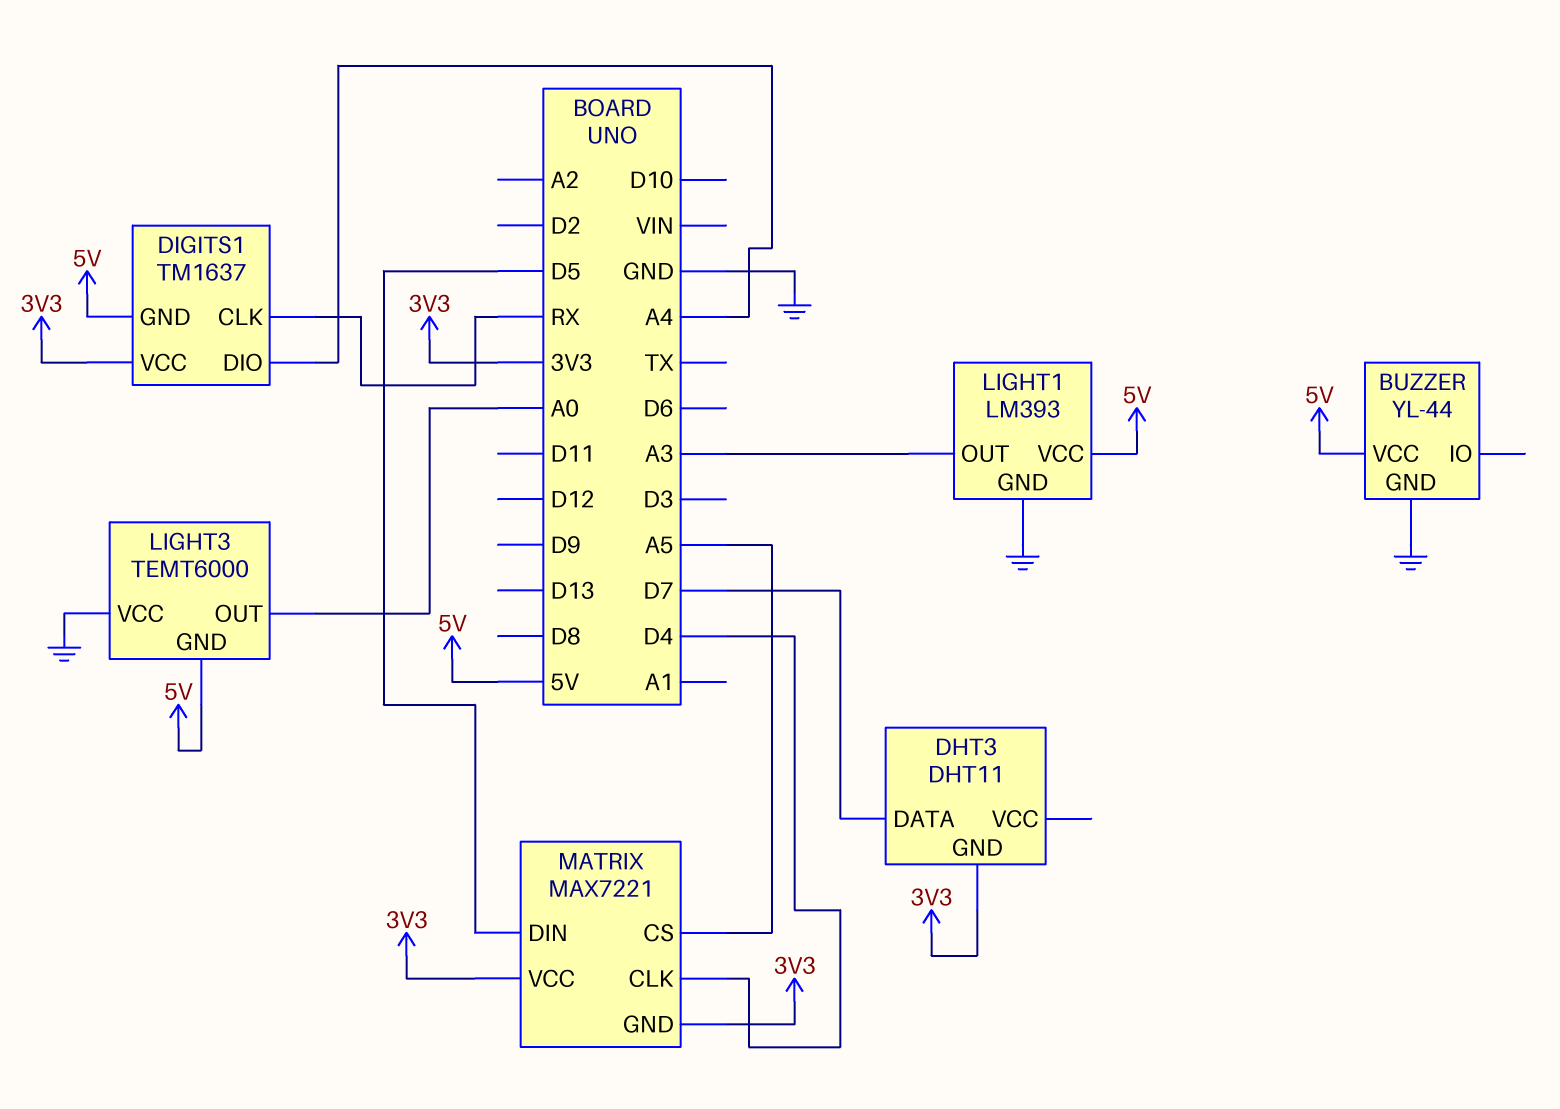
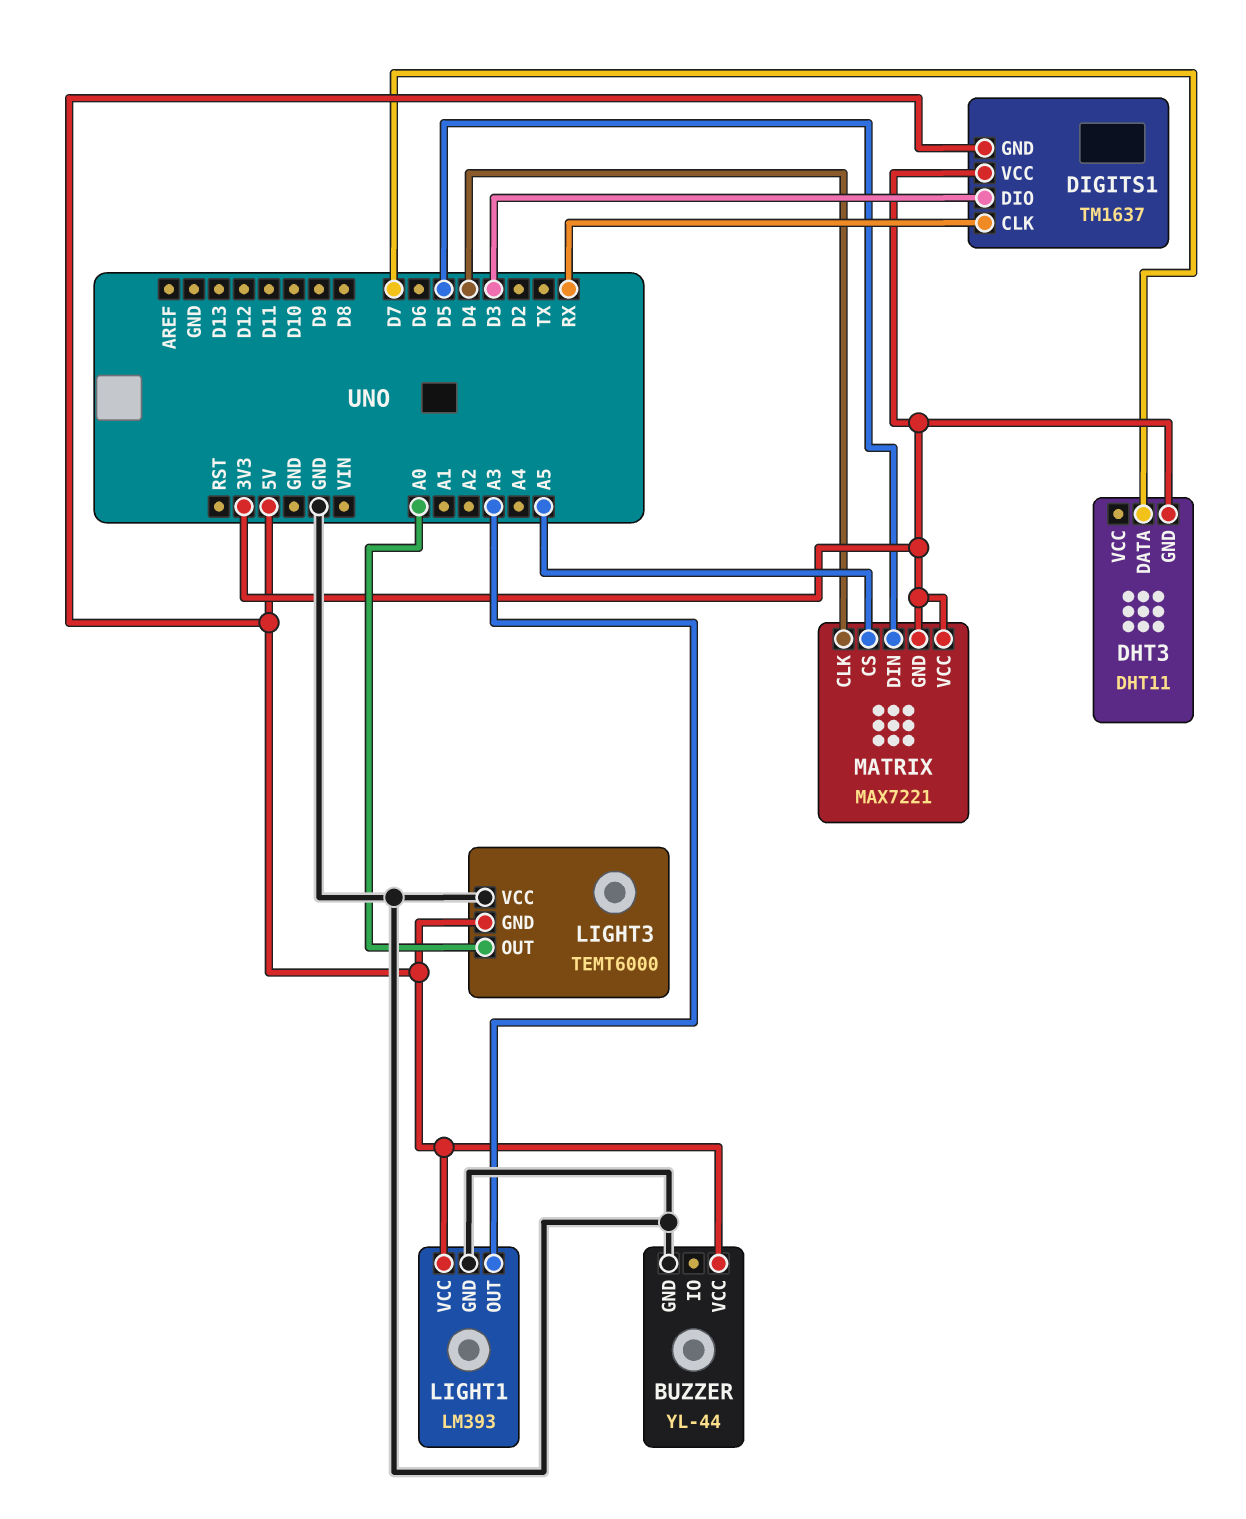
DIGITS1 pin DIO: A4 -> D3

